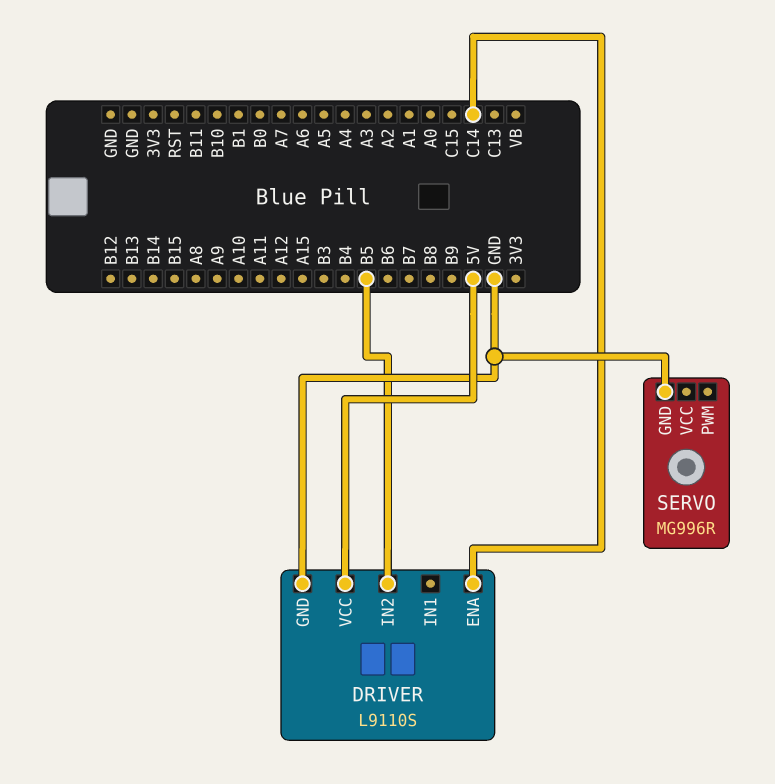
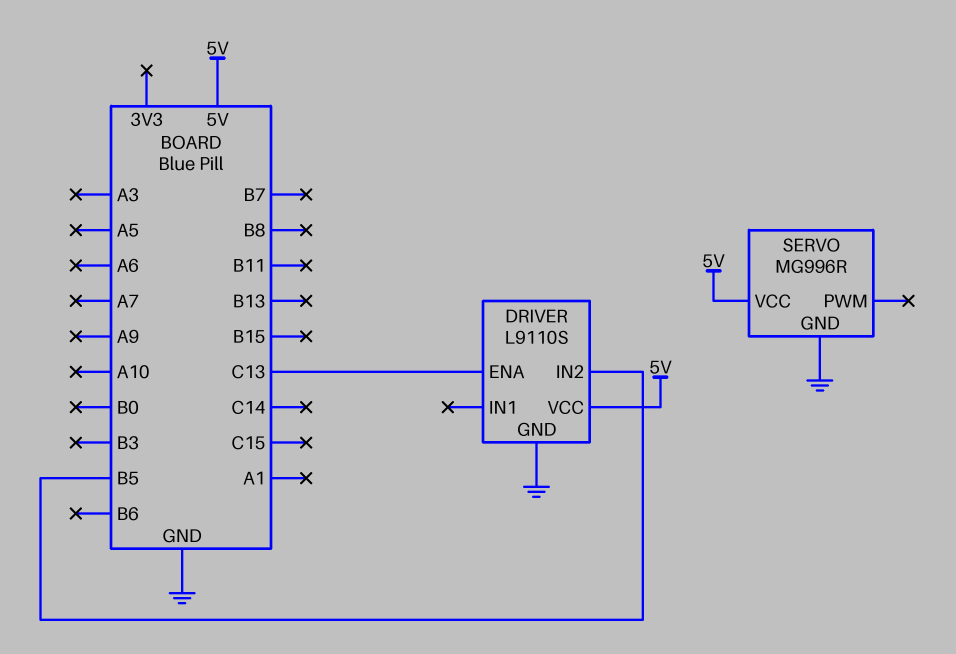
DRIVER pin ENA: C14 -> C13
SERVO pin VCC: none -> 5V

